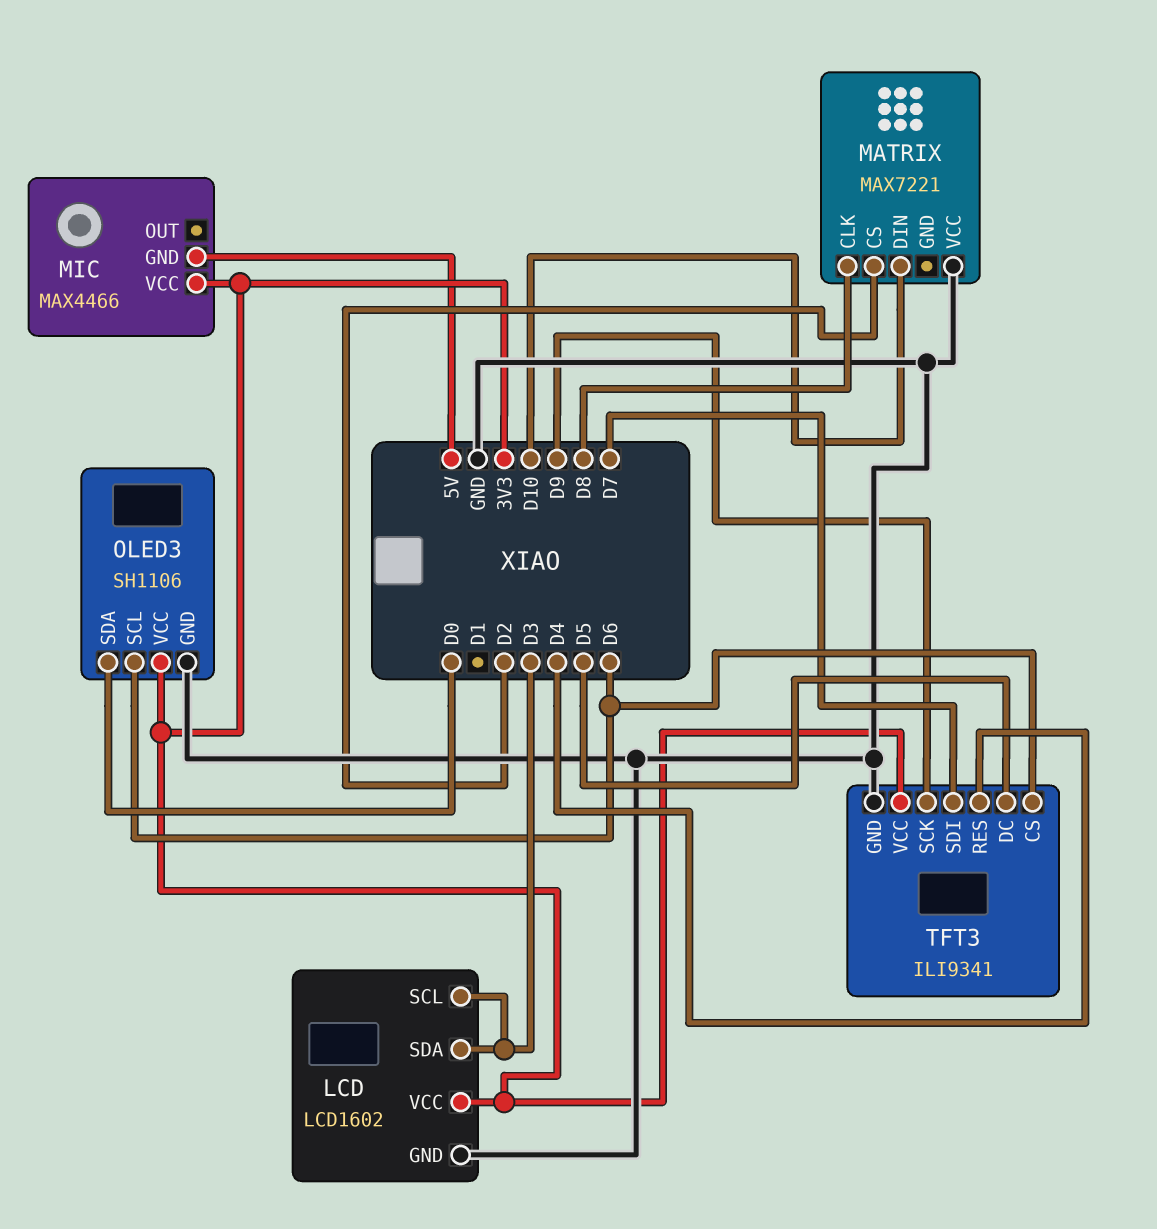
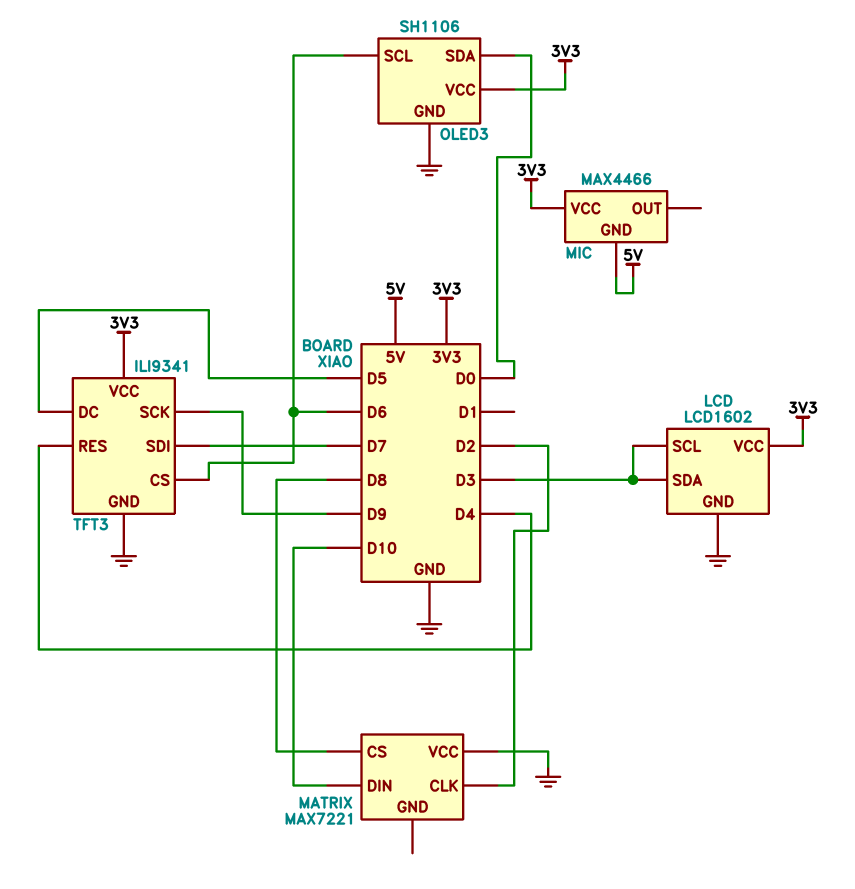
MATRIX pin CLK: D8 -> D2
MATRIX pin CS: D2 -> D8

